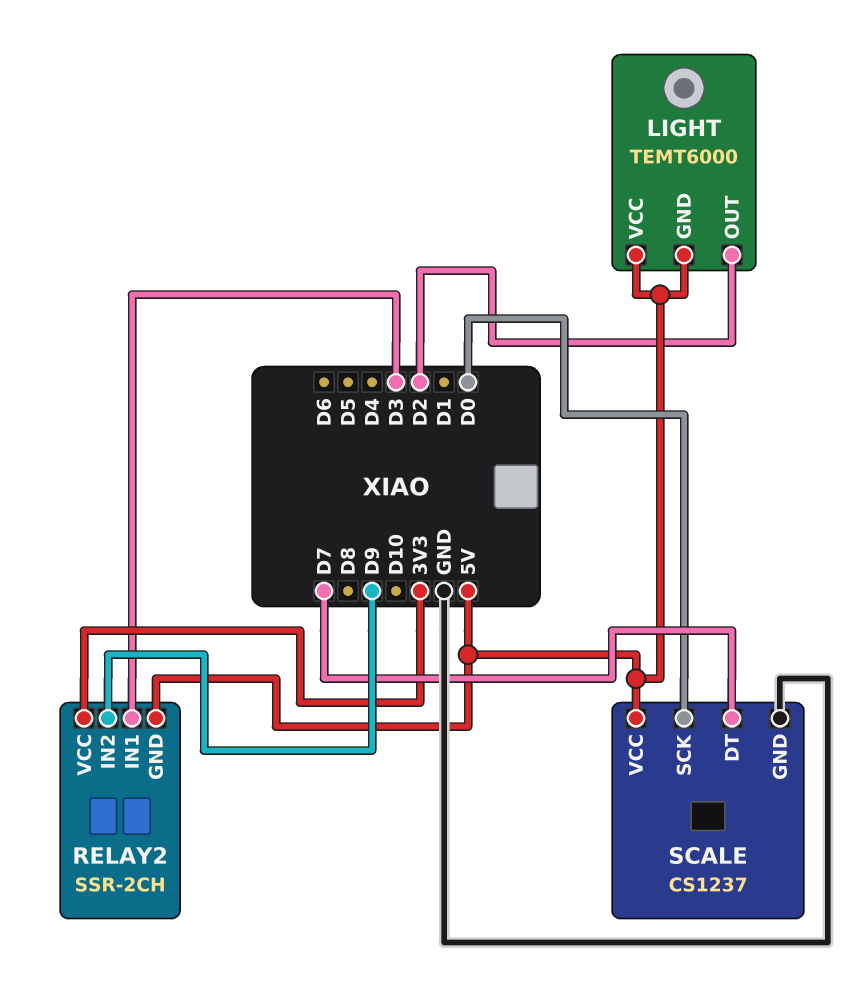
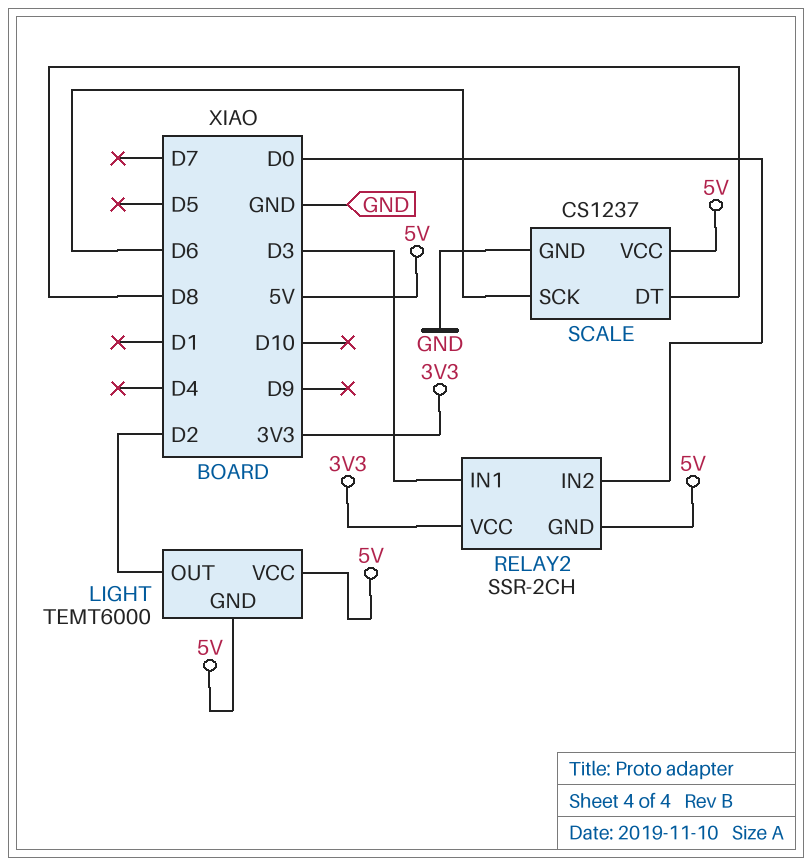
RELAY2 pin IN2: D9 -> D0
SCALE pin DT: D7 -> D8
SCALE pin SCK: D0 -> D6

